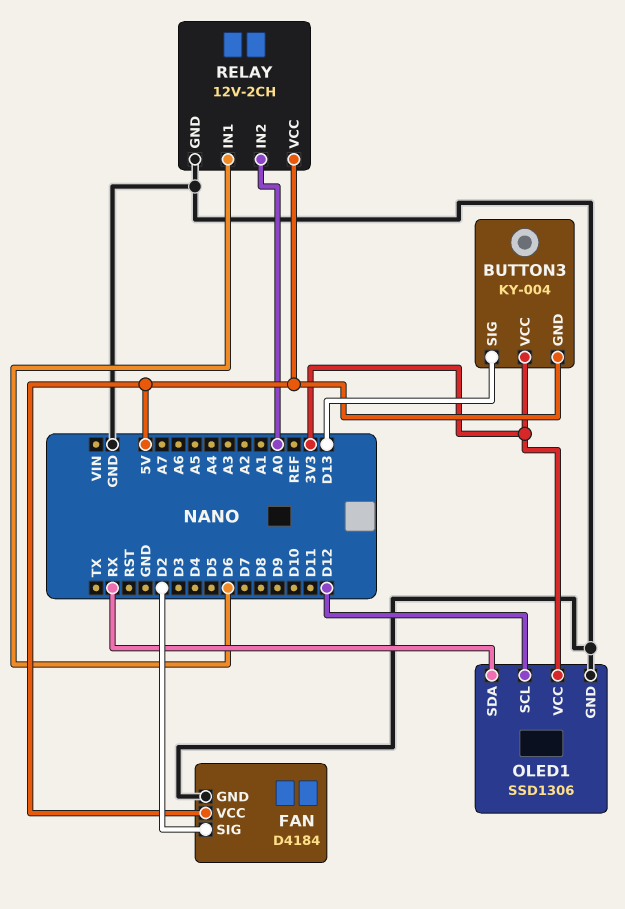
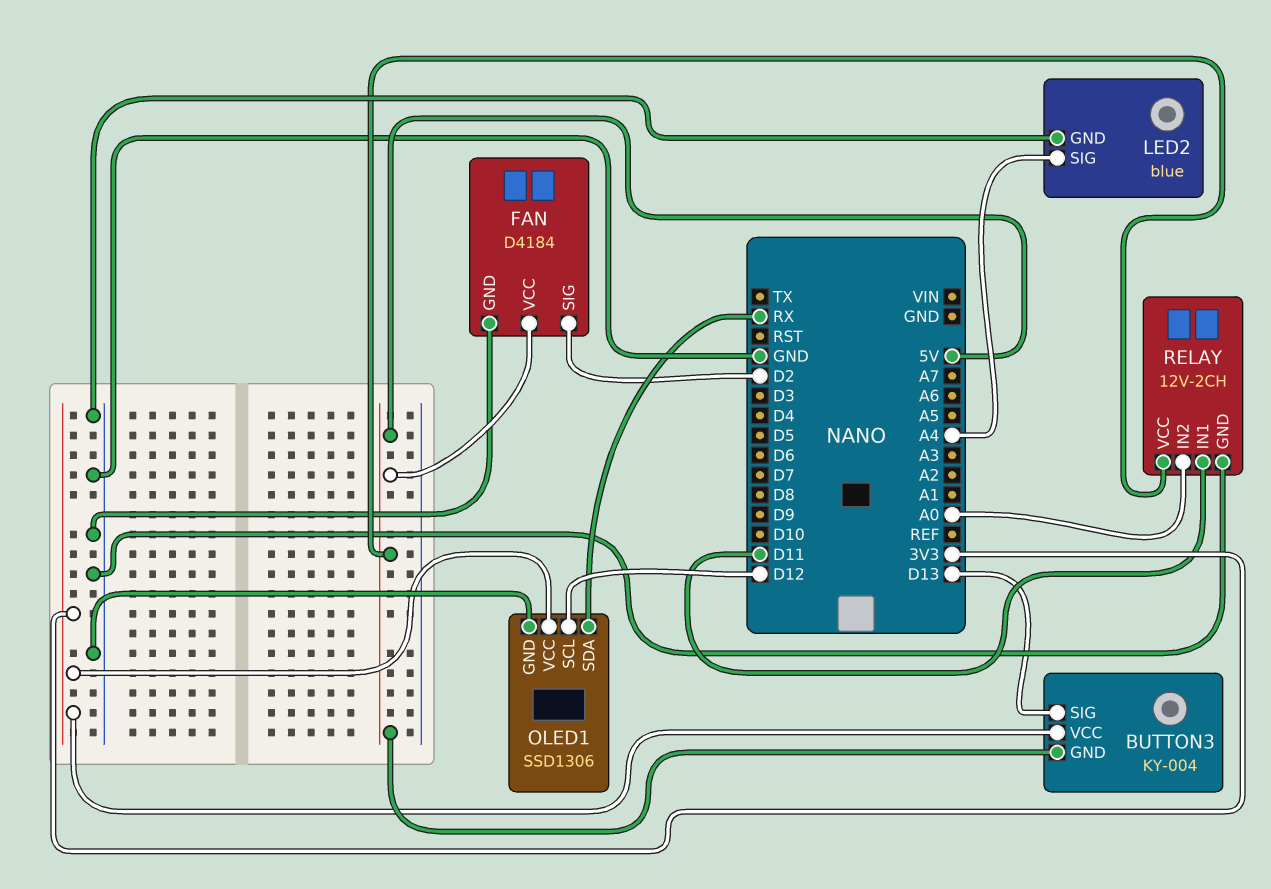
LED2: none -> blue
LED2 pin GND: none -> GND
LED2 pin SIG: none -> A4
RELAY pin IN1: D6 -> D11

